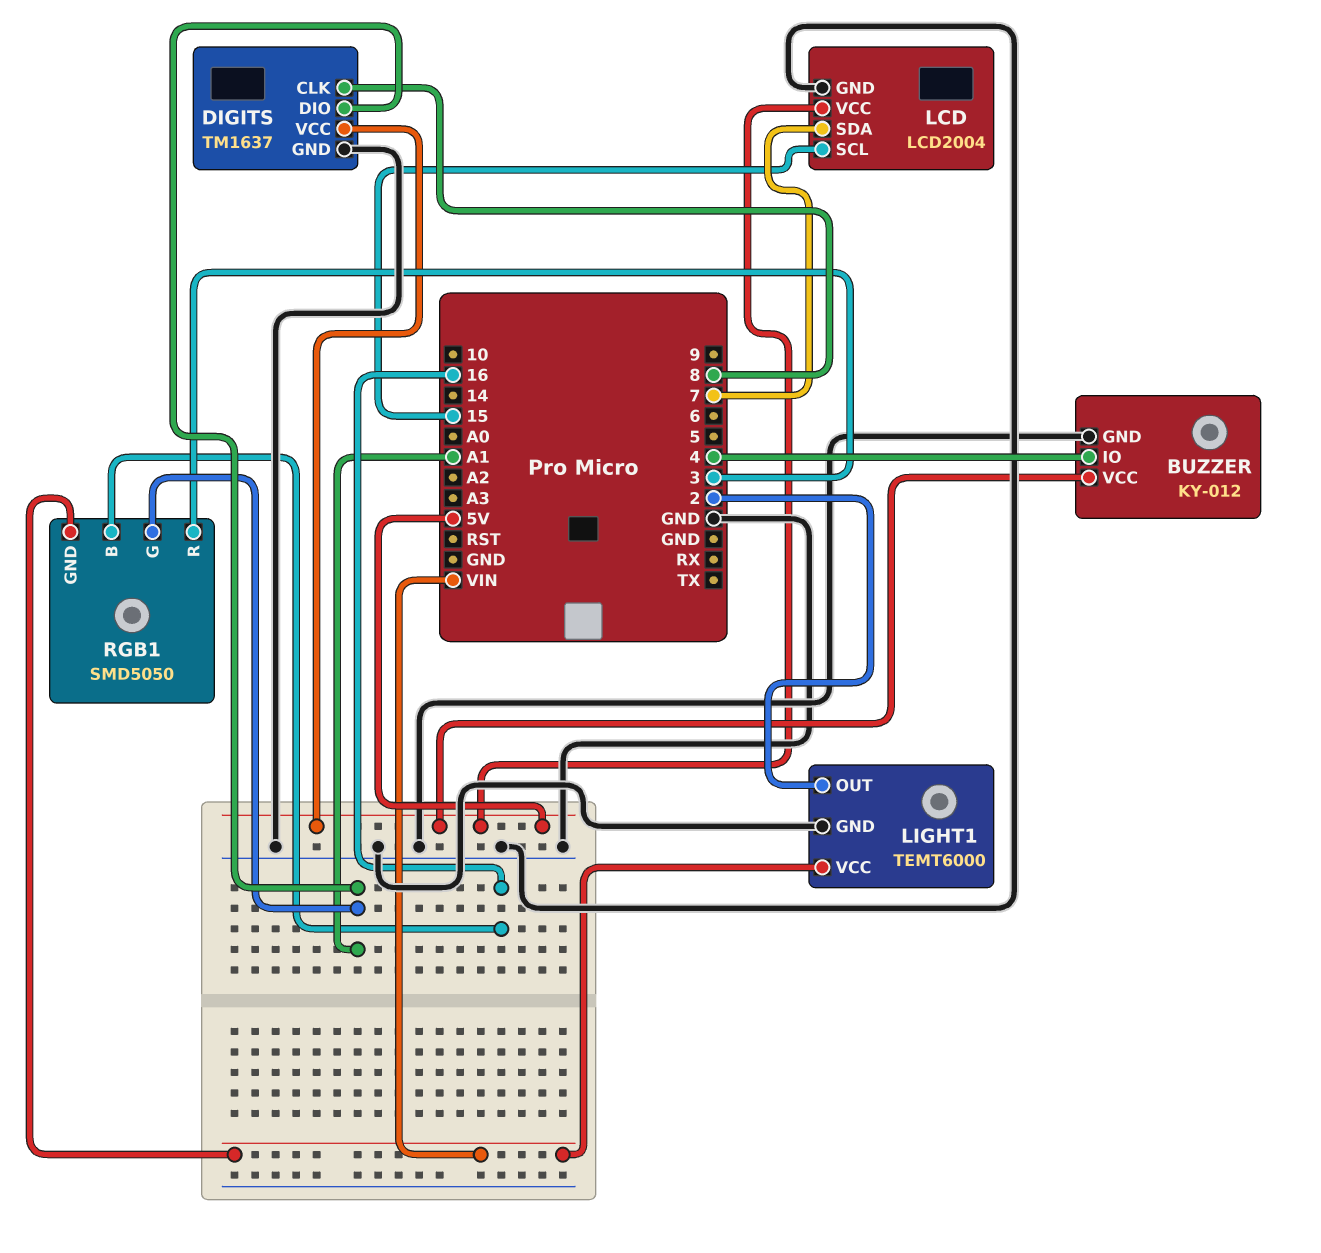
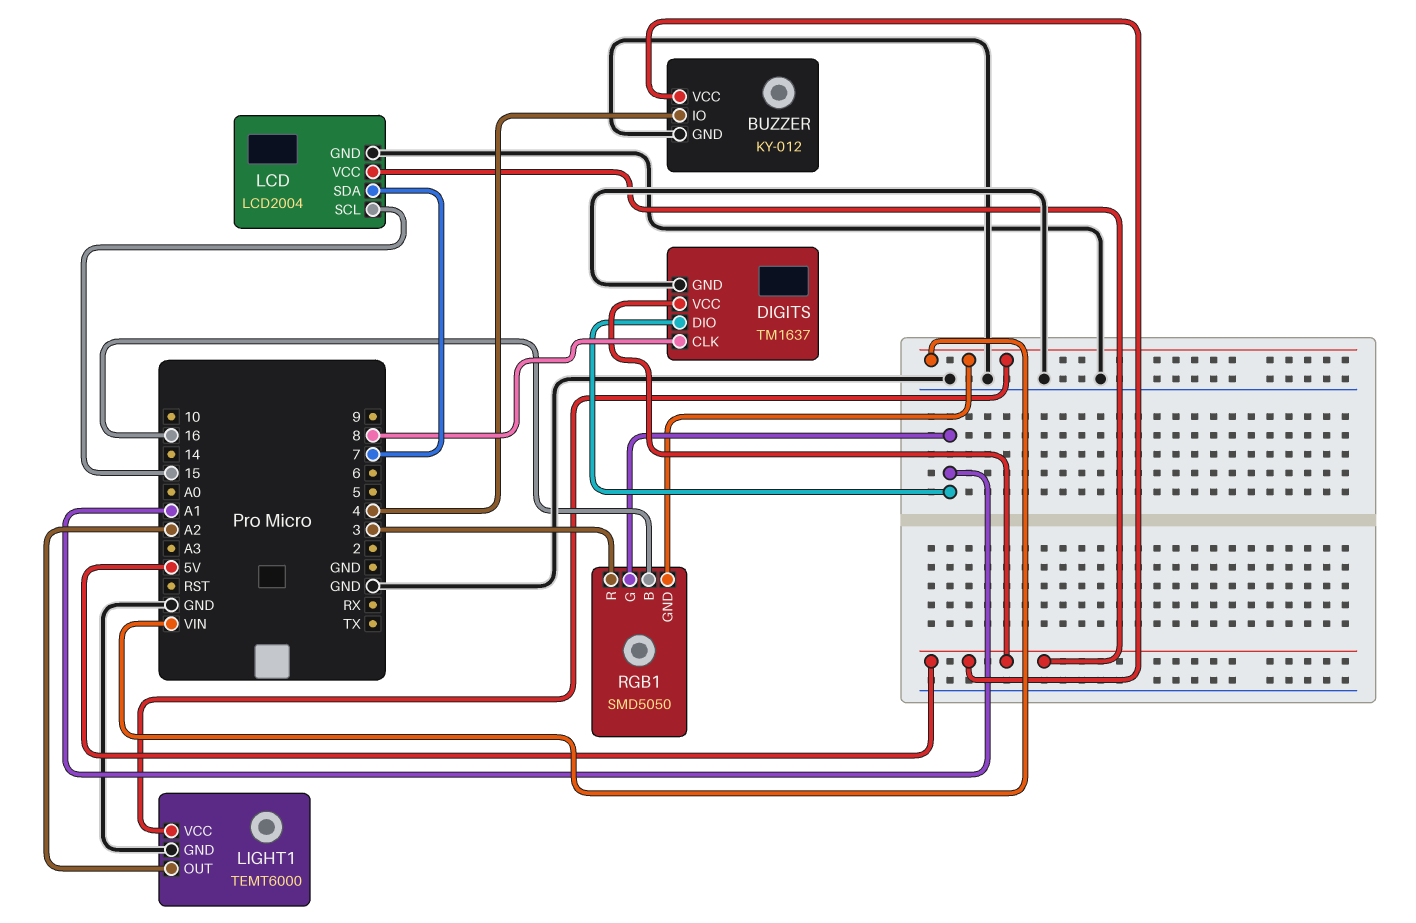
LIGHT1 pin OUT: 2 -> A2

